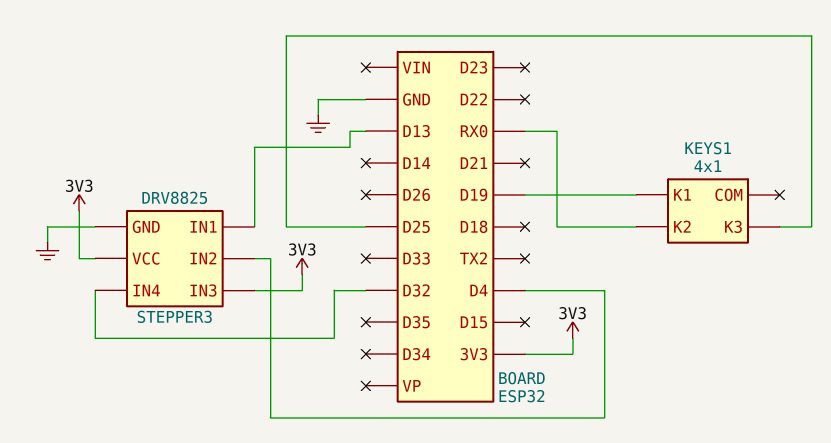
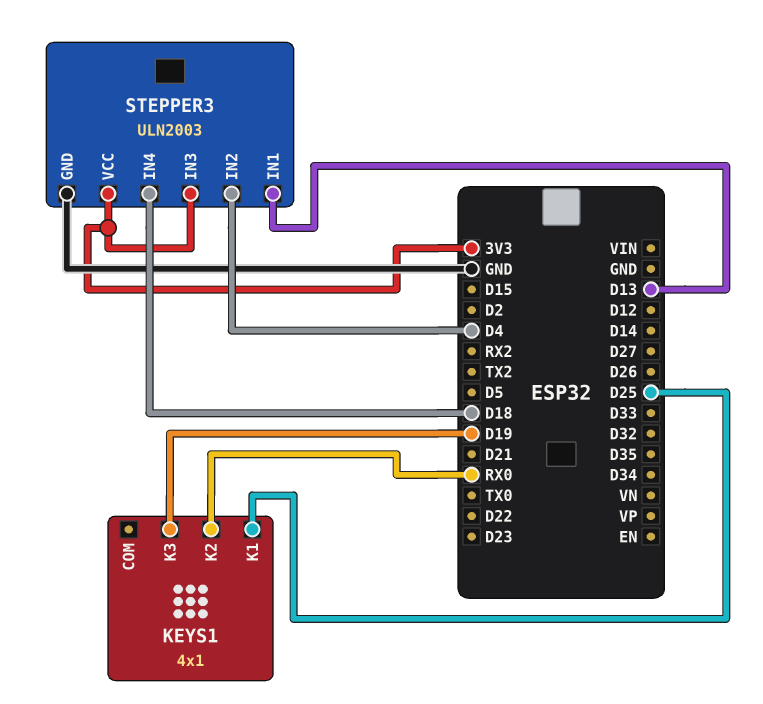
KEYS1 pin K1: D19 -> D25
KEYS1 pin K3: D25 -> D19
STEPPER3: DRV8825 -> ULN2003
STEPPER3 pin IN4: D32 -> D18

